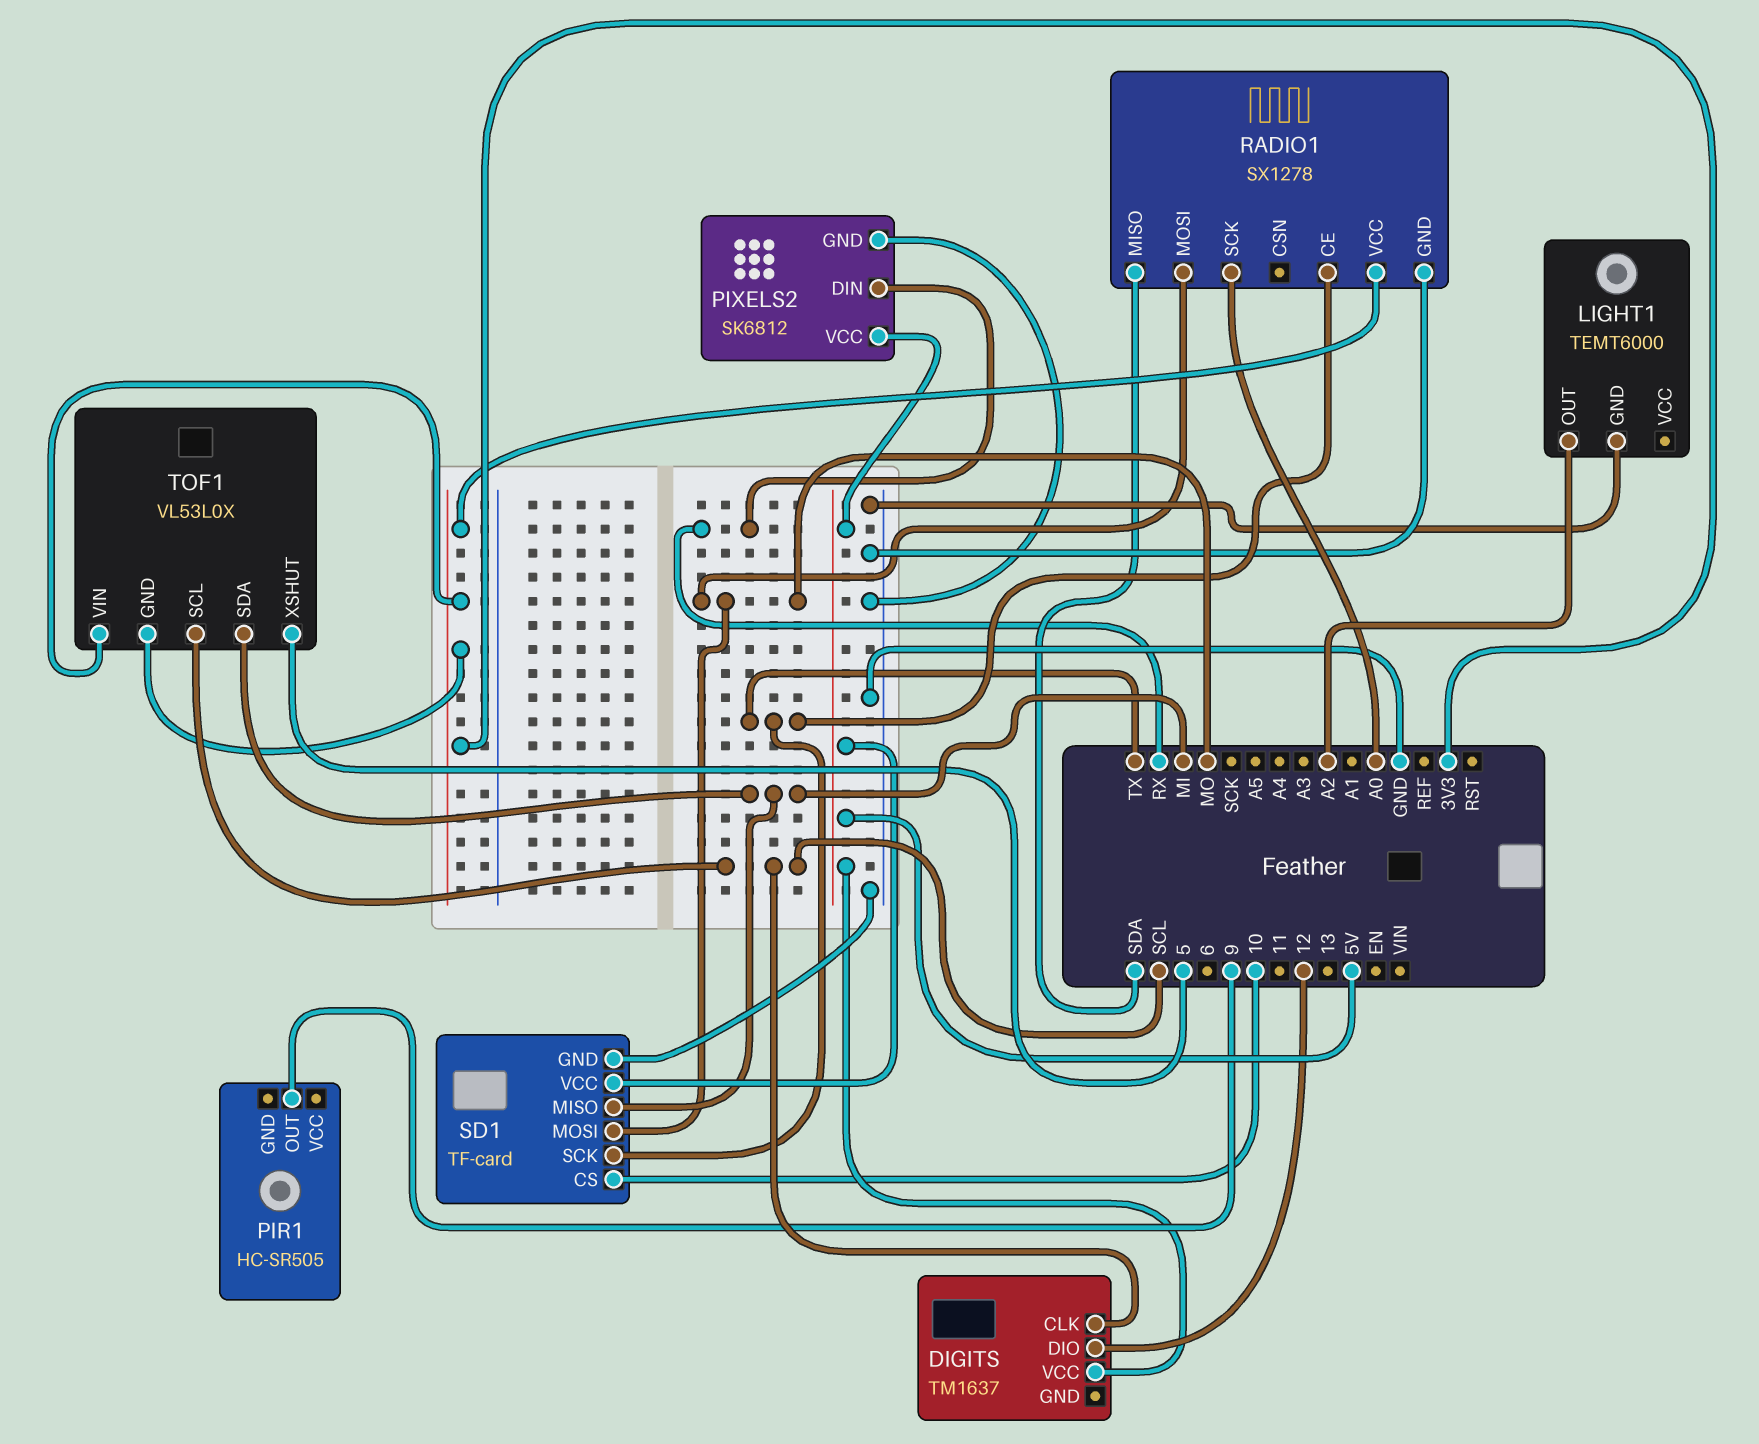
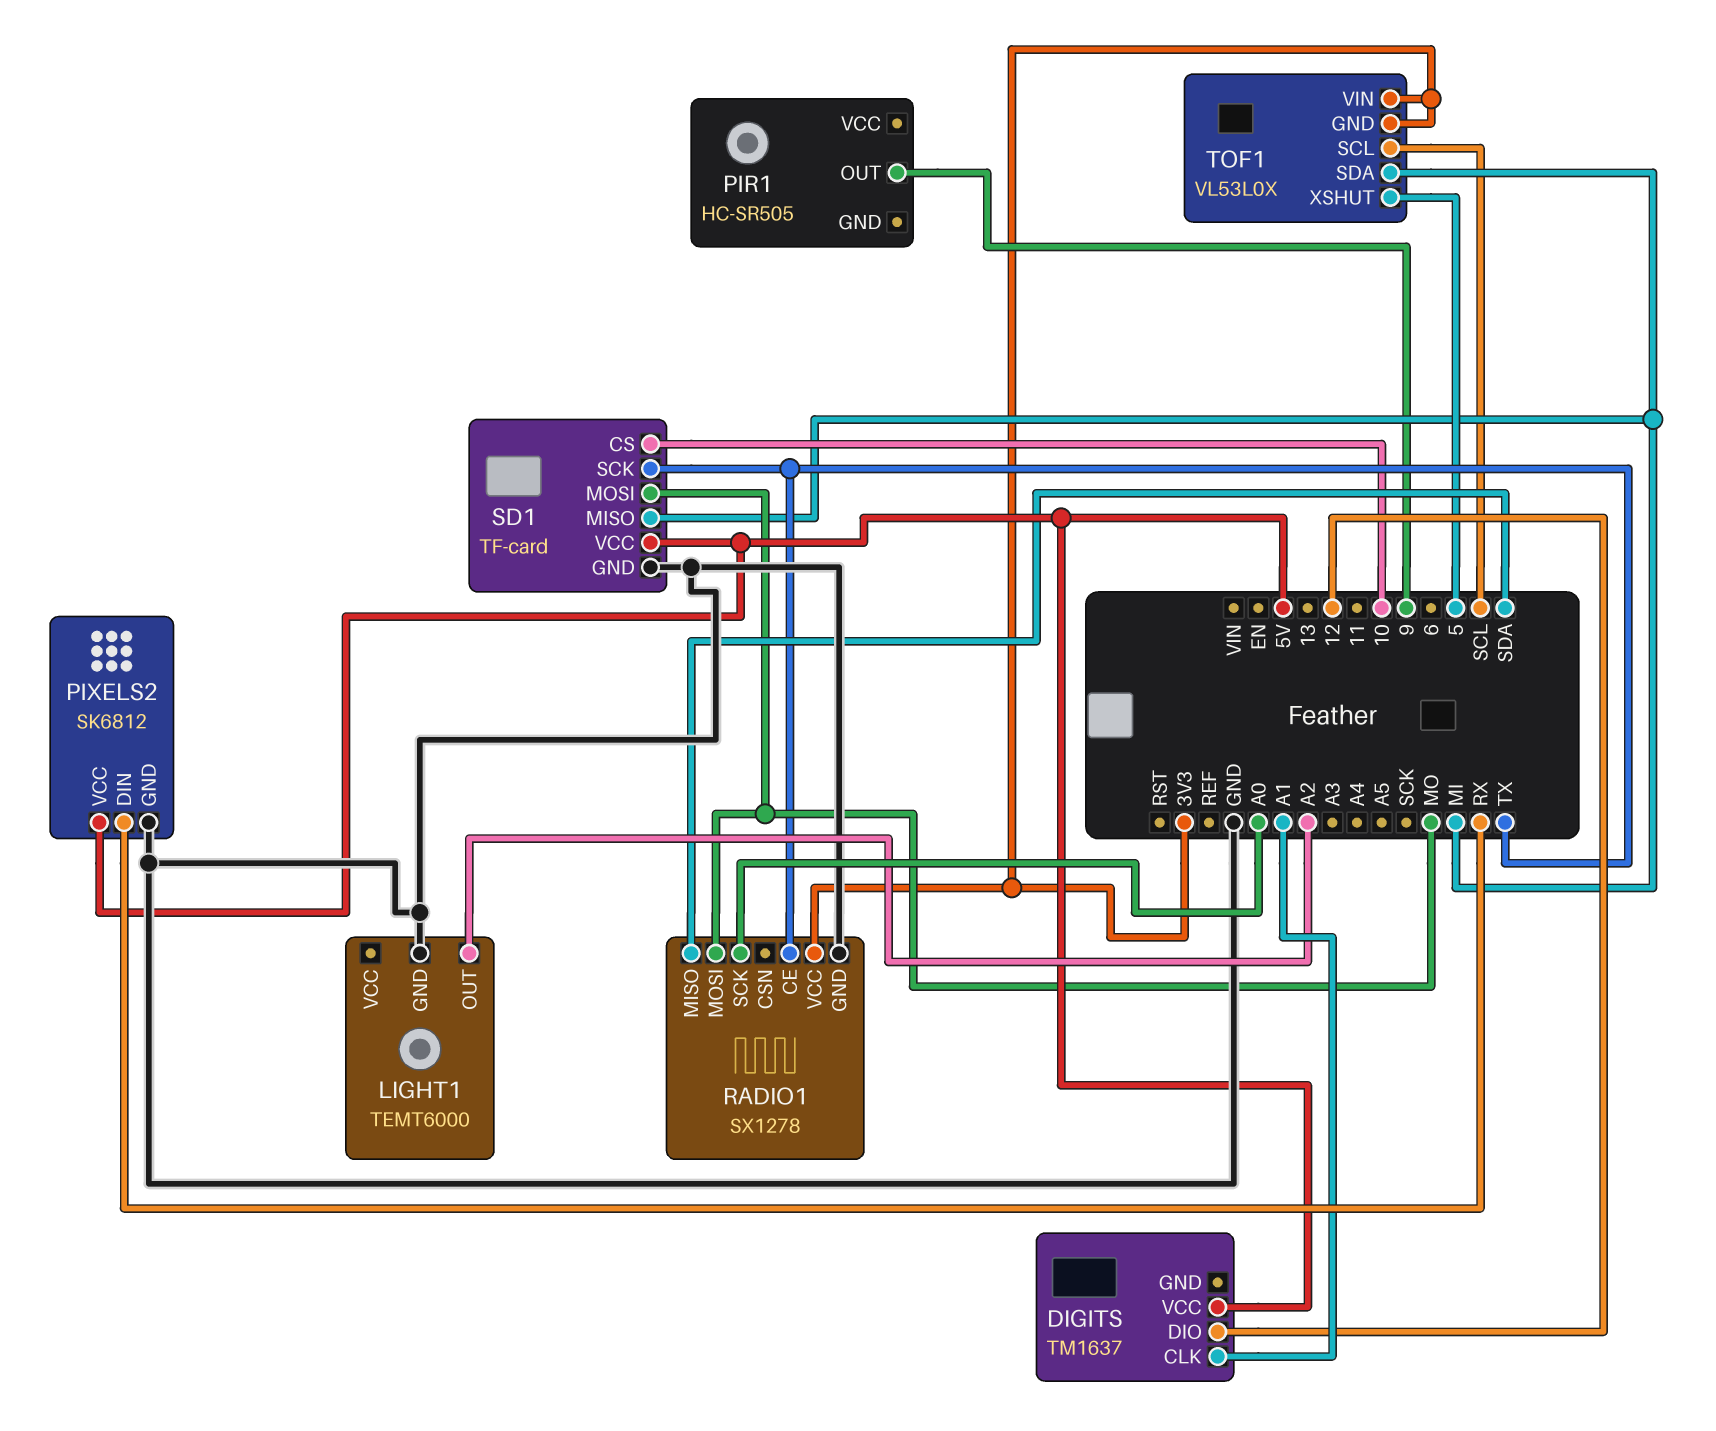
DIGITS pin CLK: SCL -> A1

